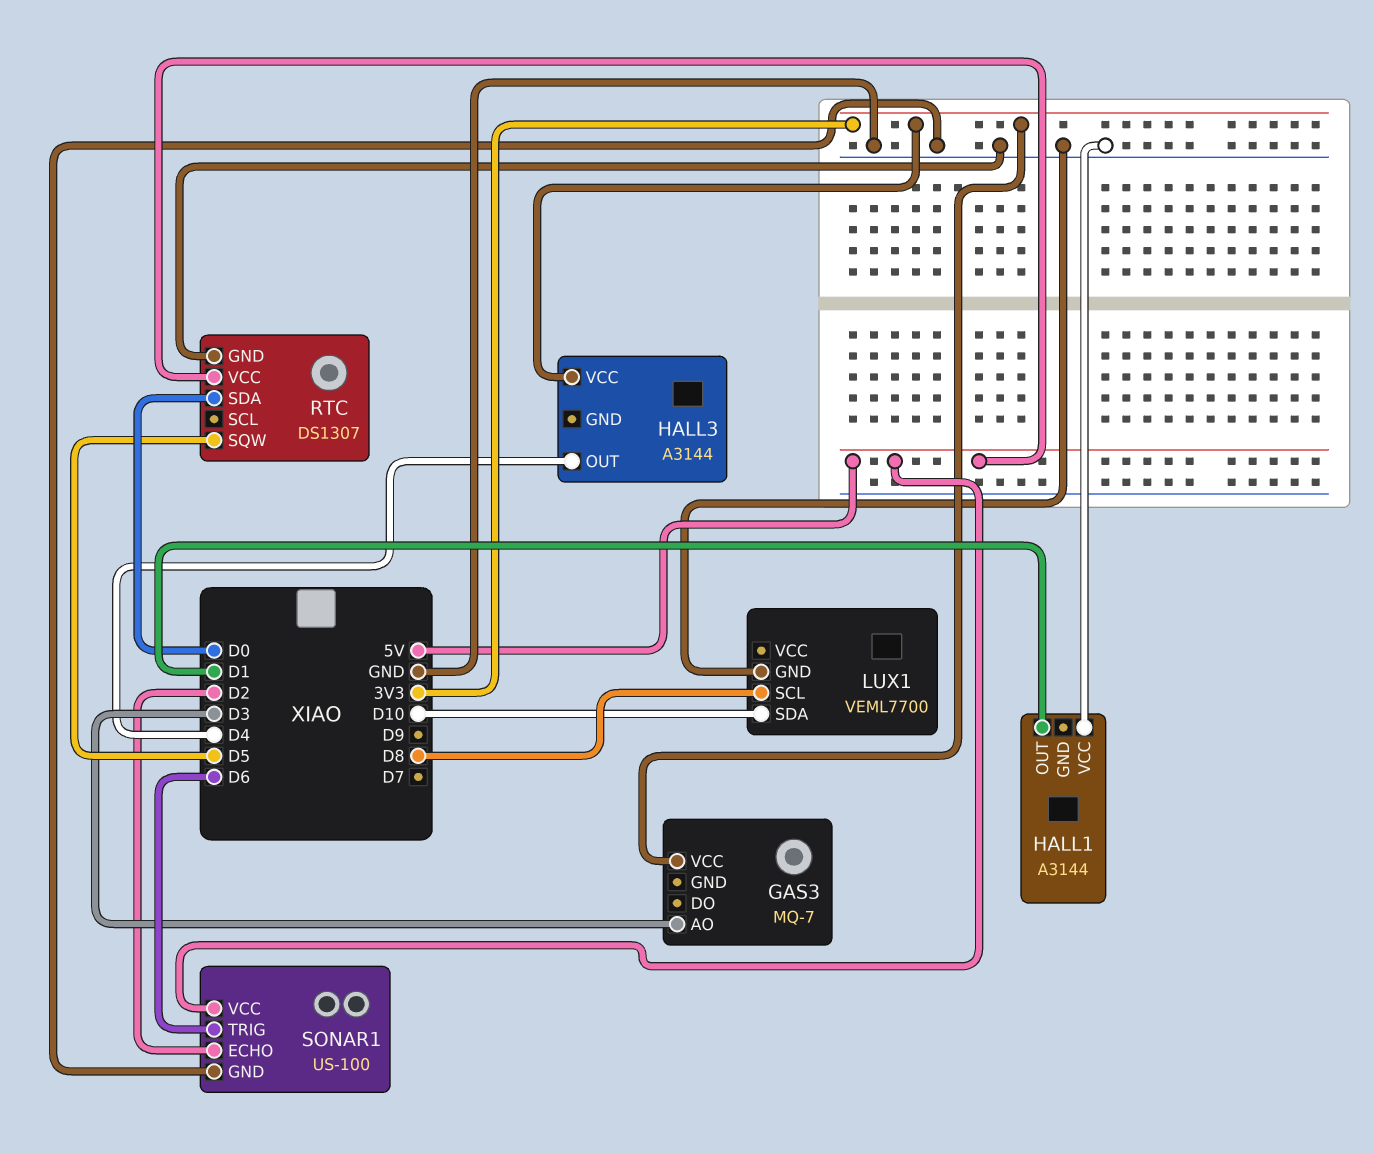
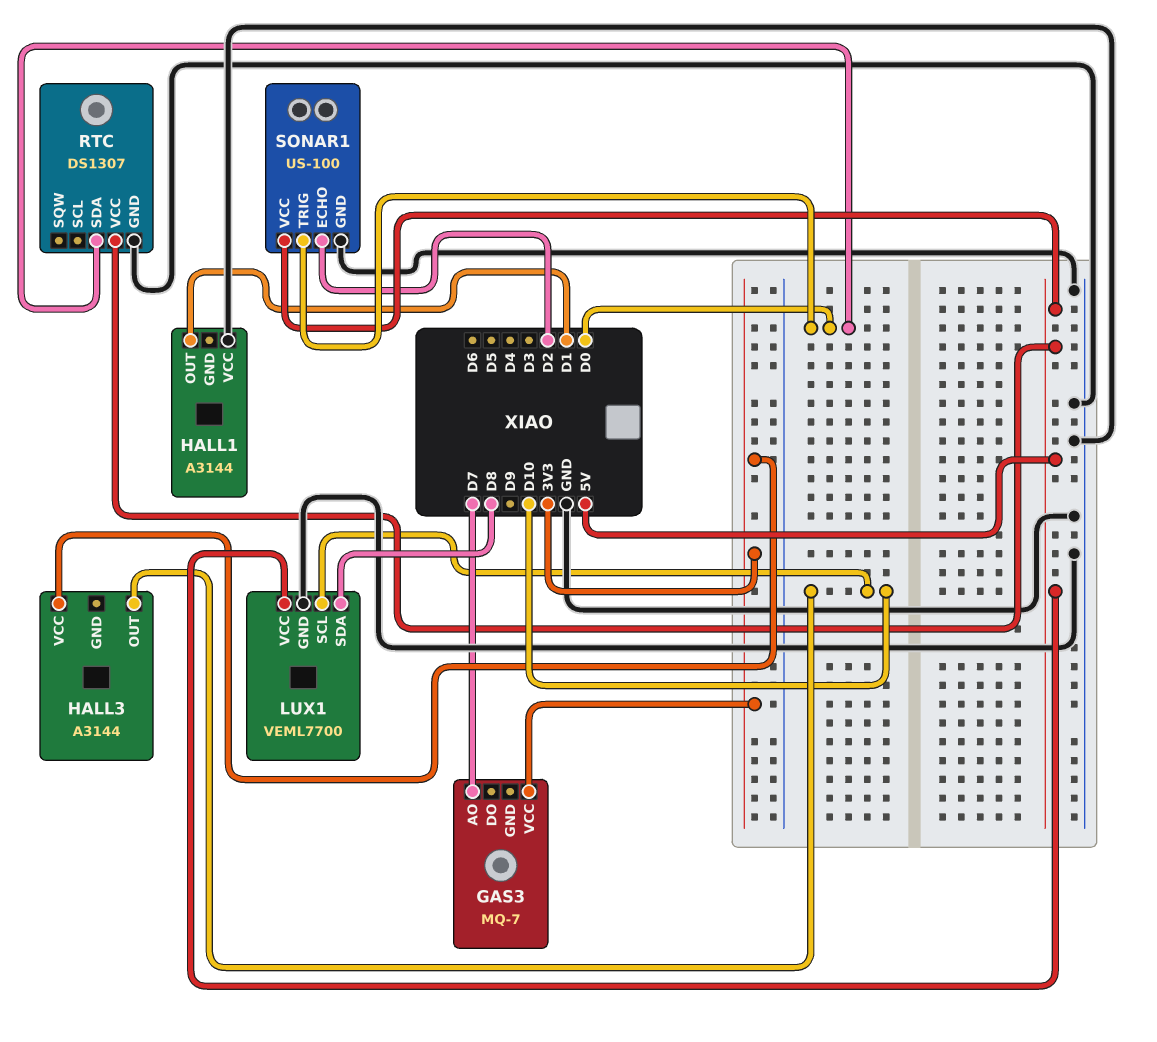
GAS3 pin AO: D3 -> D7
HALL3 pin OUT: D4 -> D10
LUX1 pin SCL: D8 -> D10
LUX1 pin SDA: D10 -> D8
LUX1 pin VCC: none -> 5V
RTC pin SQW: D5 -> none
SONAR1 pin TRIG: D6 -> D0

